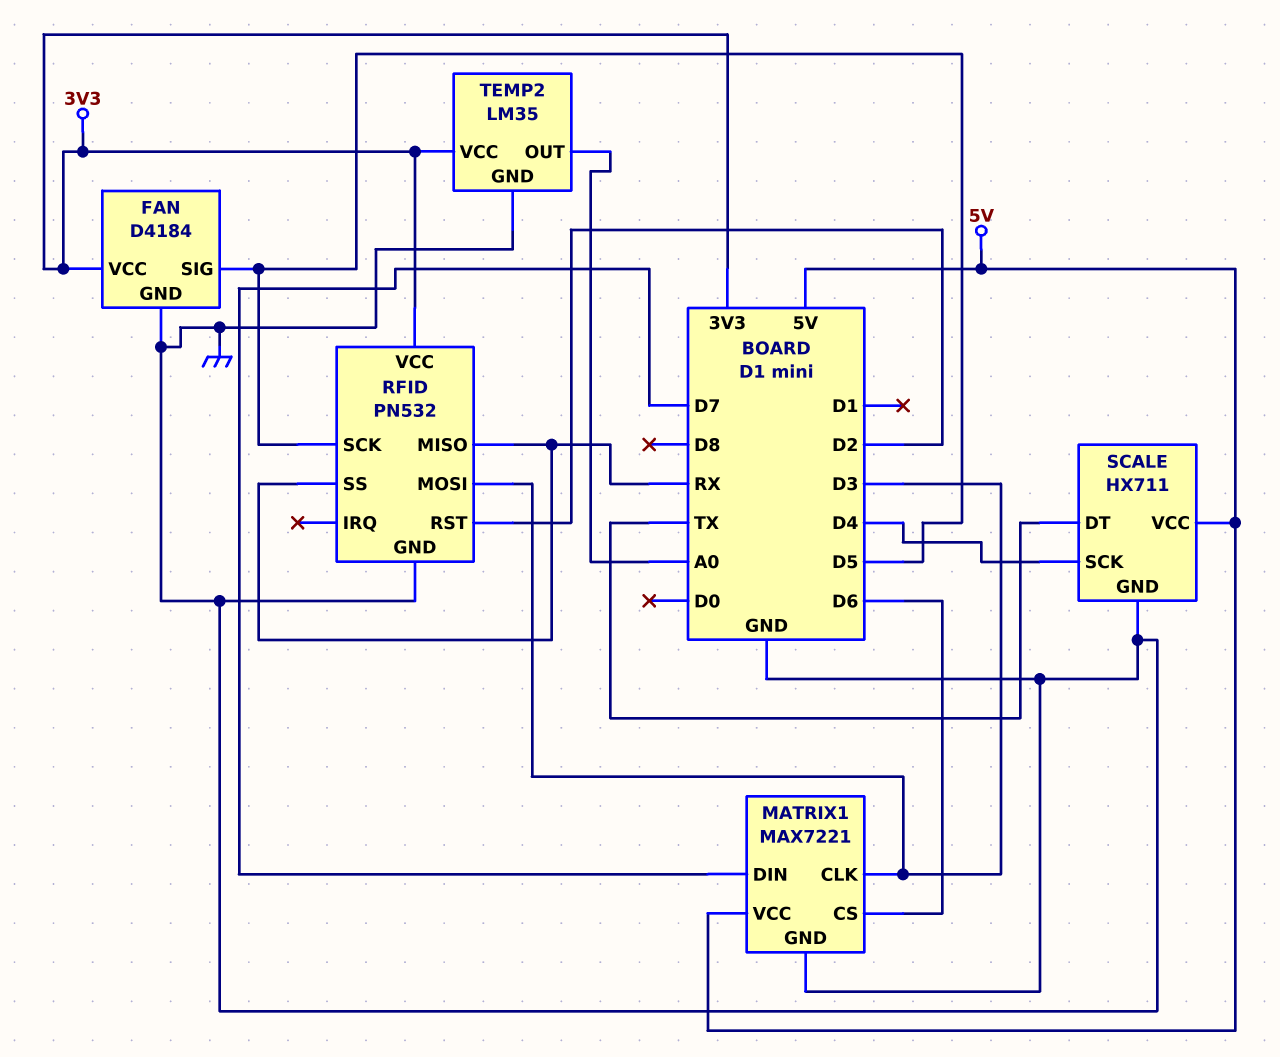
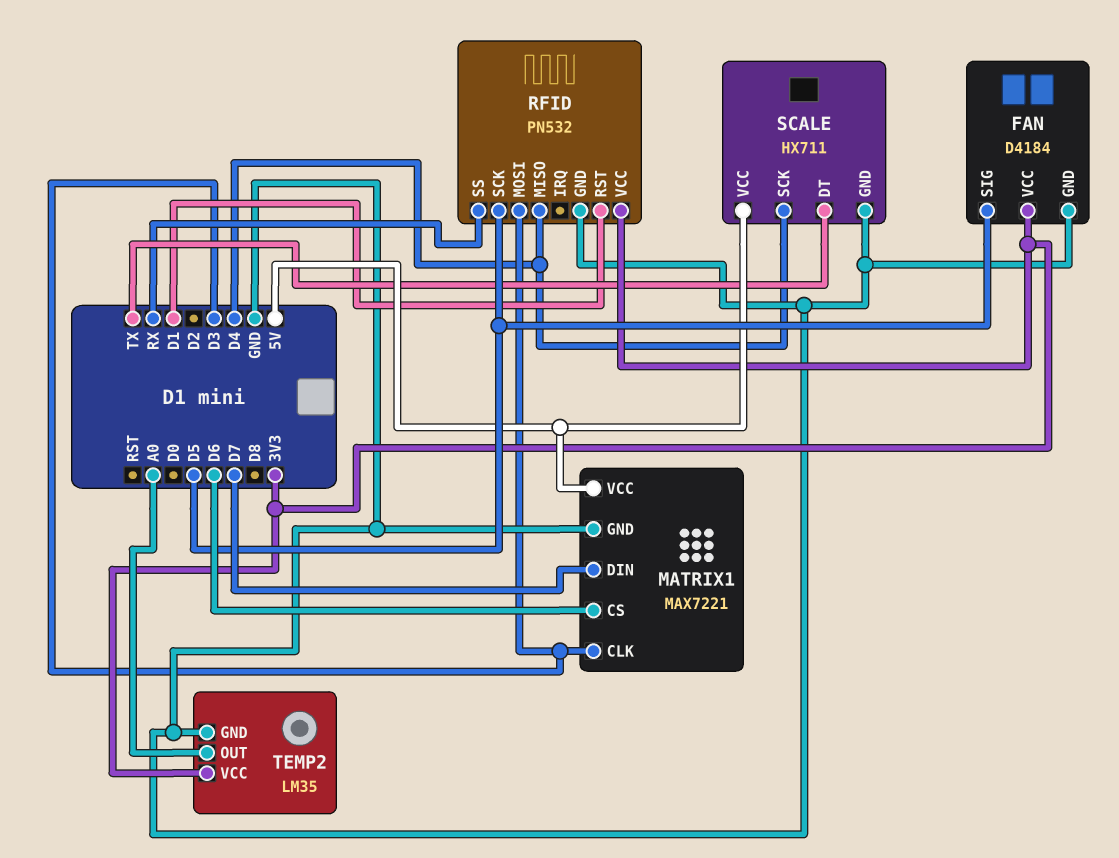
RFID pin MISO: RX -> D4
RFID pin RST: D2 -> D1

